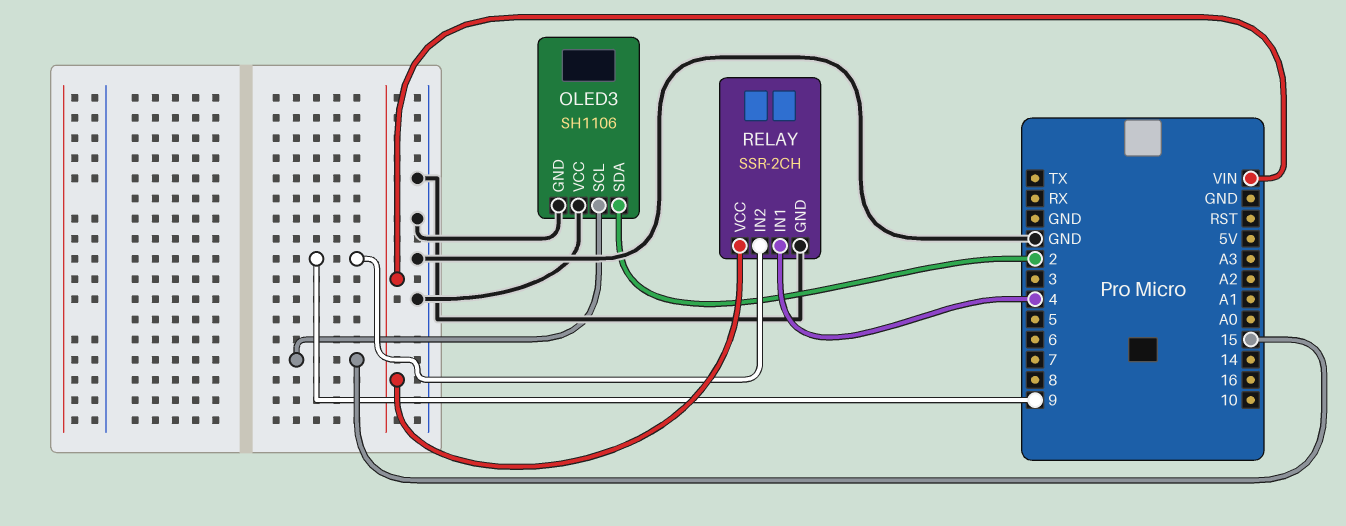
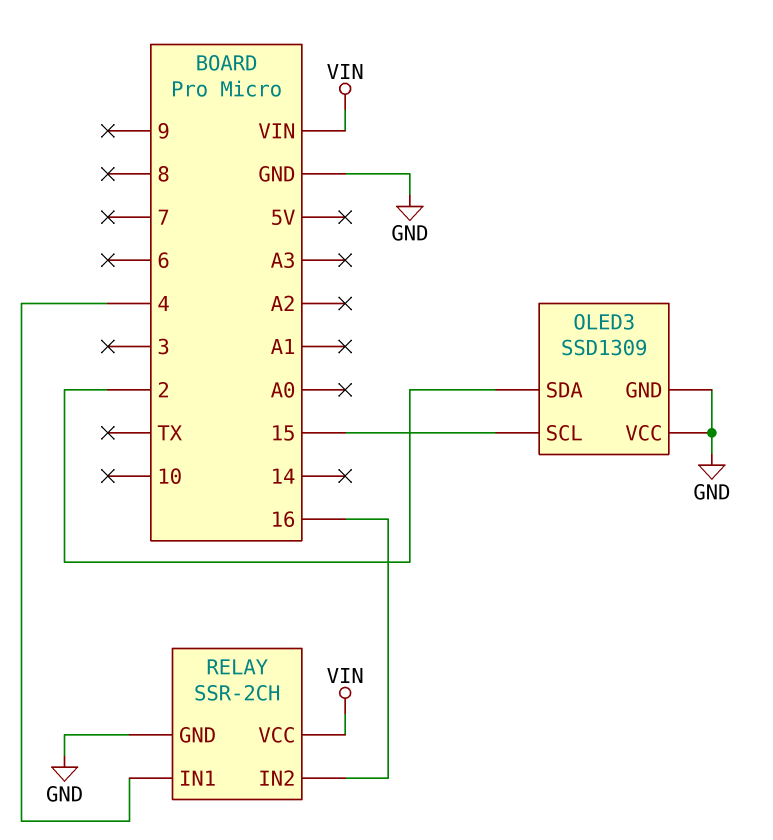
OLED3: SH1106 -> SSD1309
RELAY pin IN2: 9 -> 16

